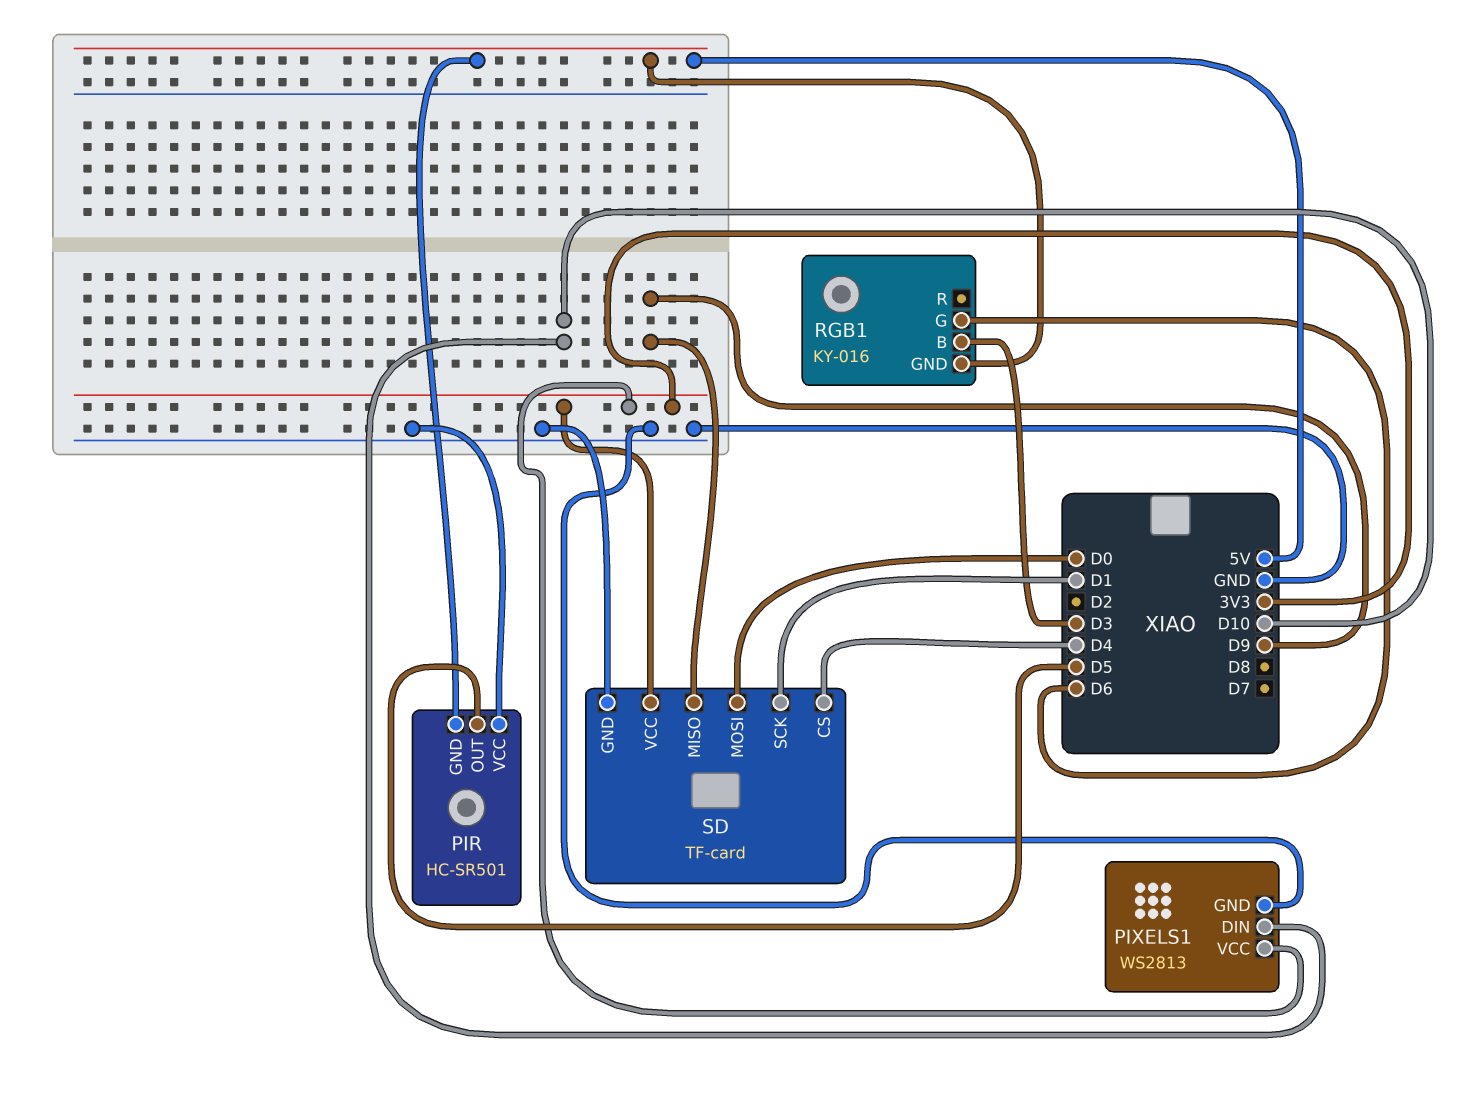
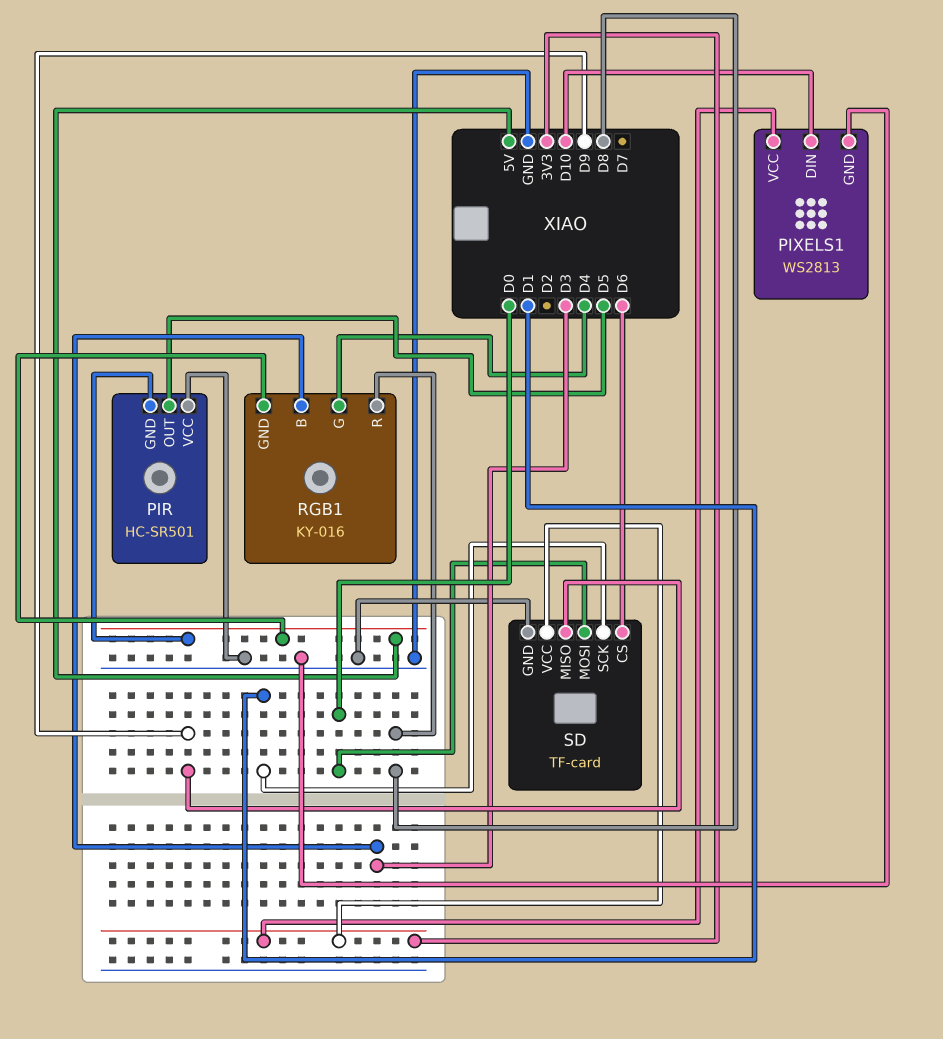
RGB1 pin G: D6 -> D4
RGB1 pin R: none -> D8
SD pin CS: D4 -> D6

